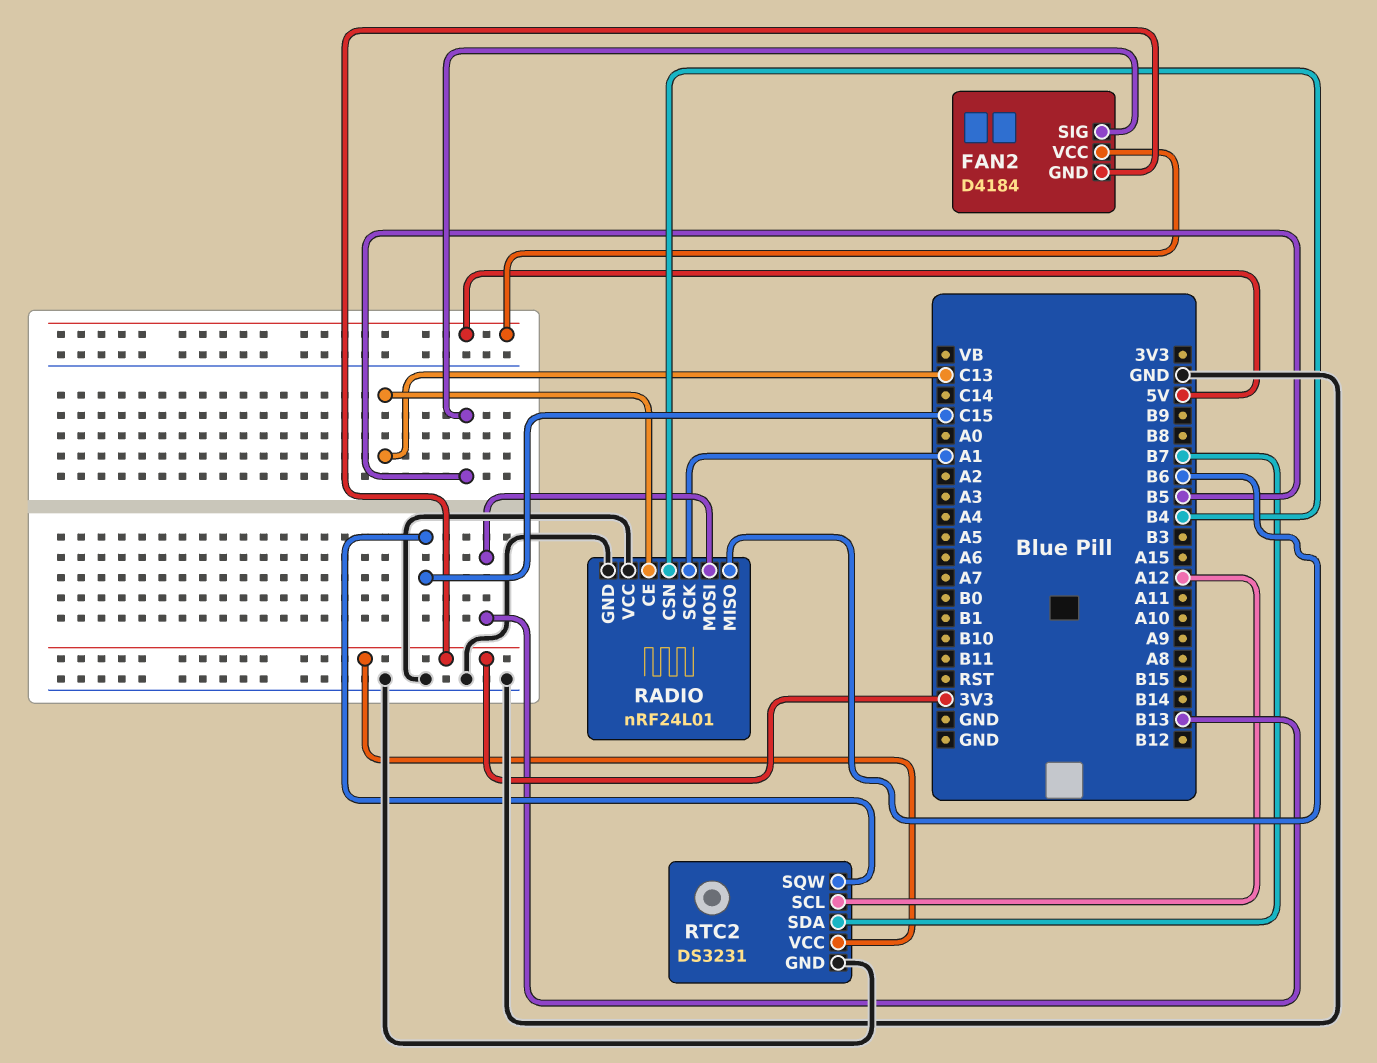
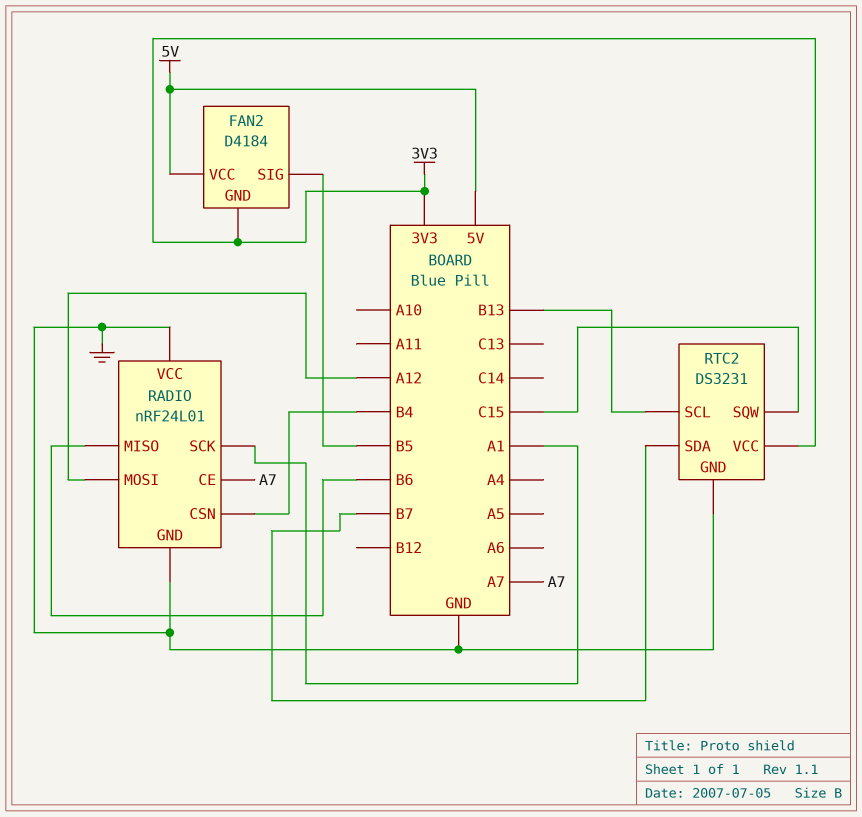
RADIO pin CE: C13 -> A7
RADIO pin MOSI: B13 -> A12
RTC2 pin SCL: A12 -> B13

